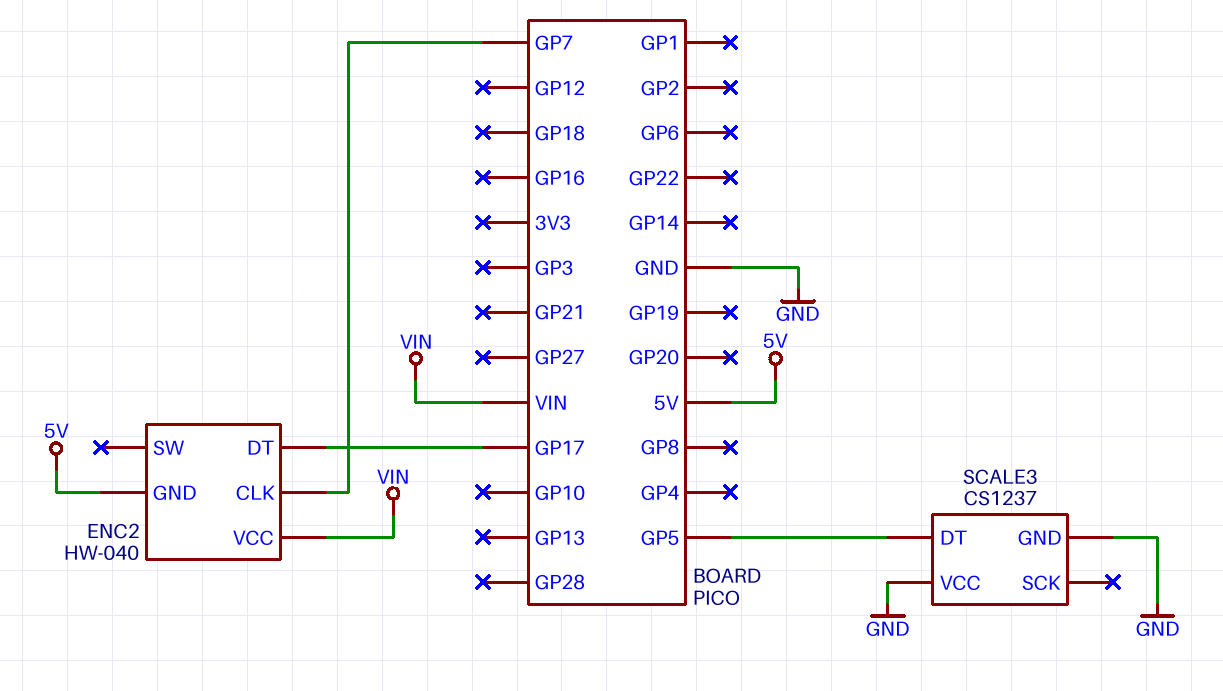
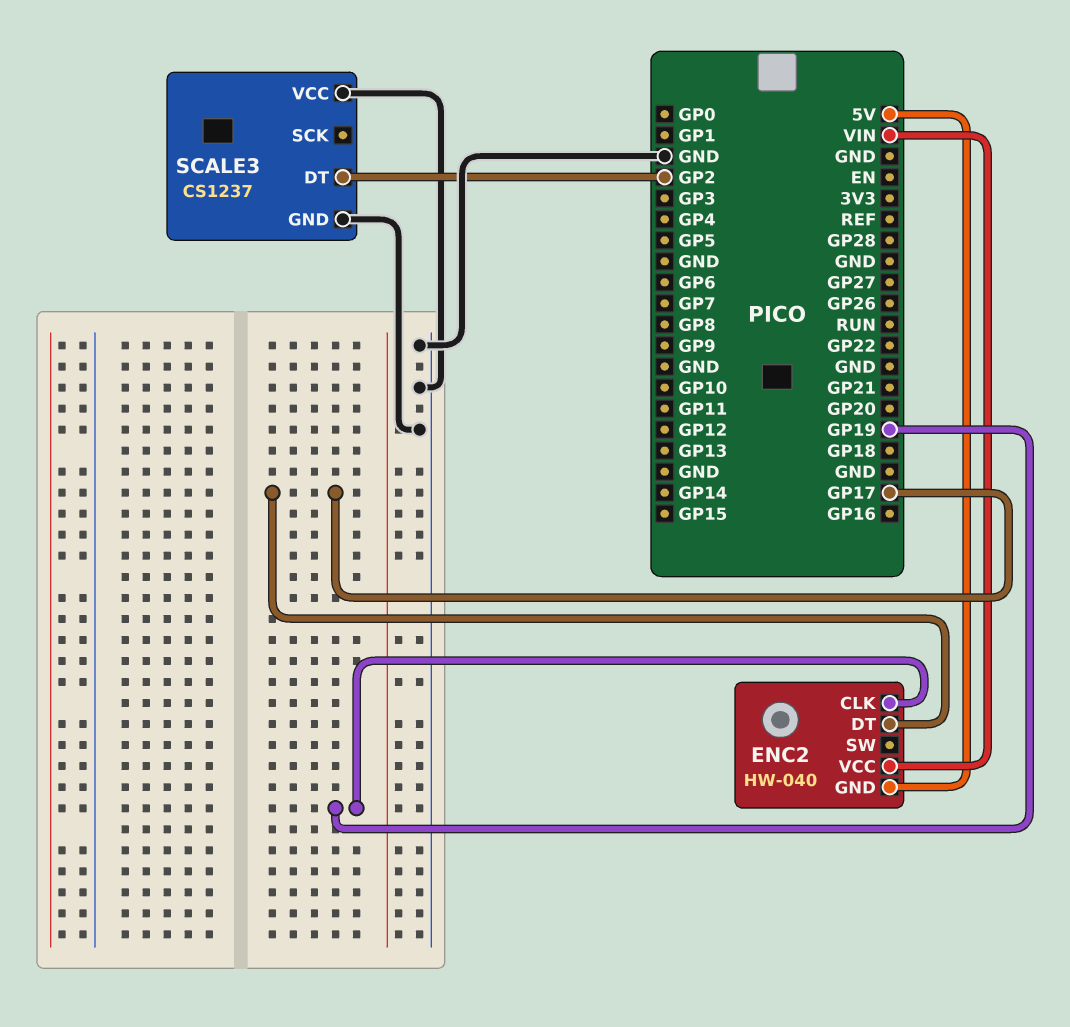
ENC2 pin CLK: GP7 -> GP19
SCALE3 pin DT: GP5 -> GP2

